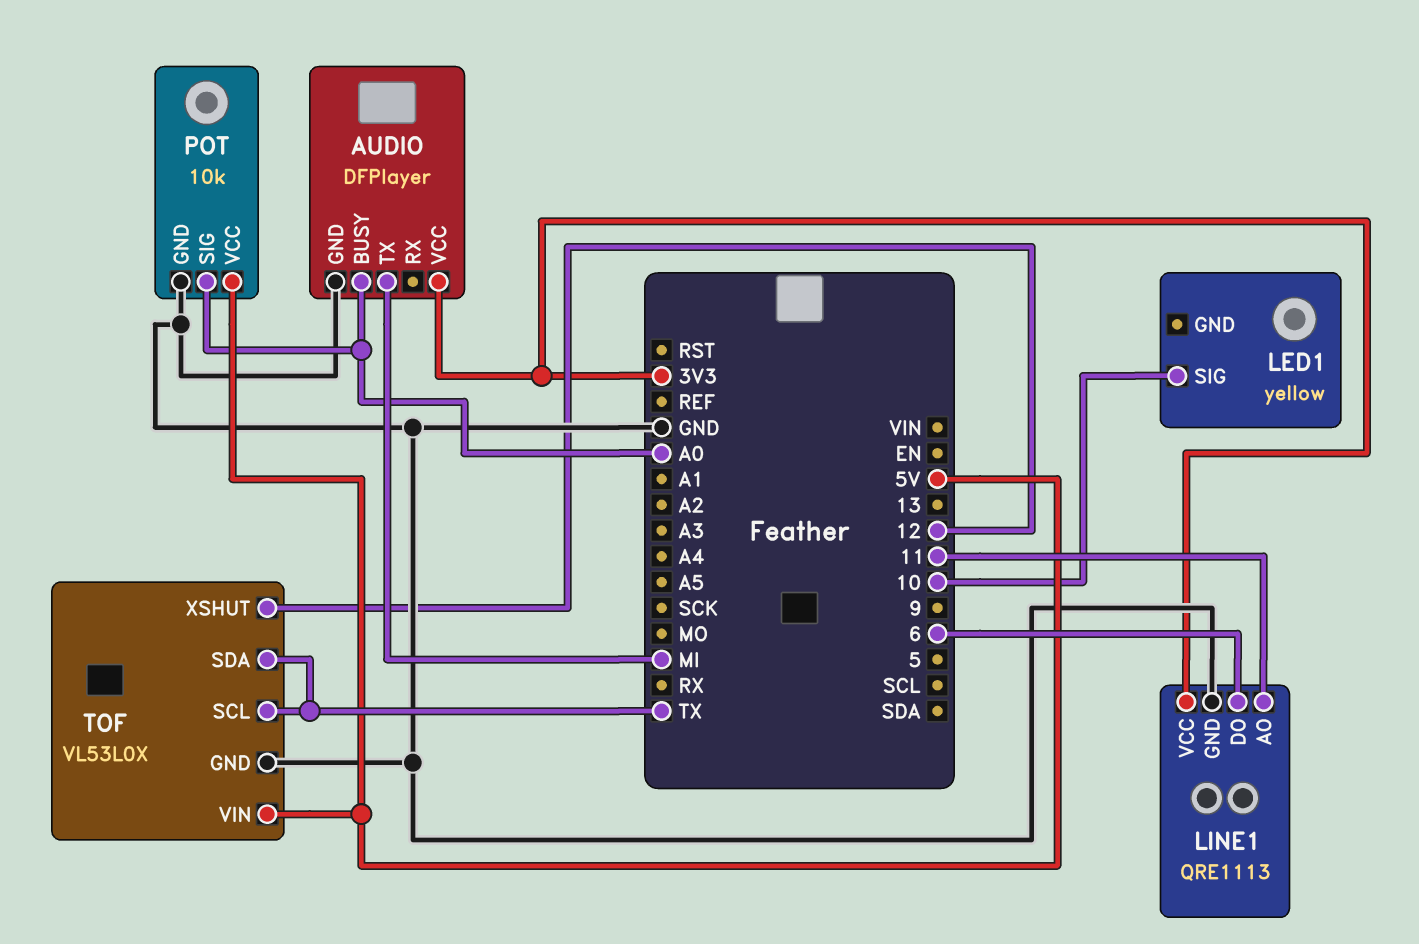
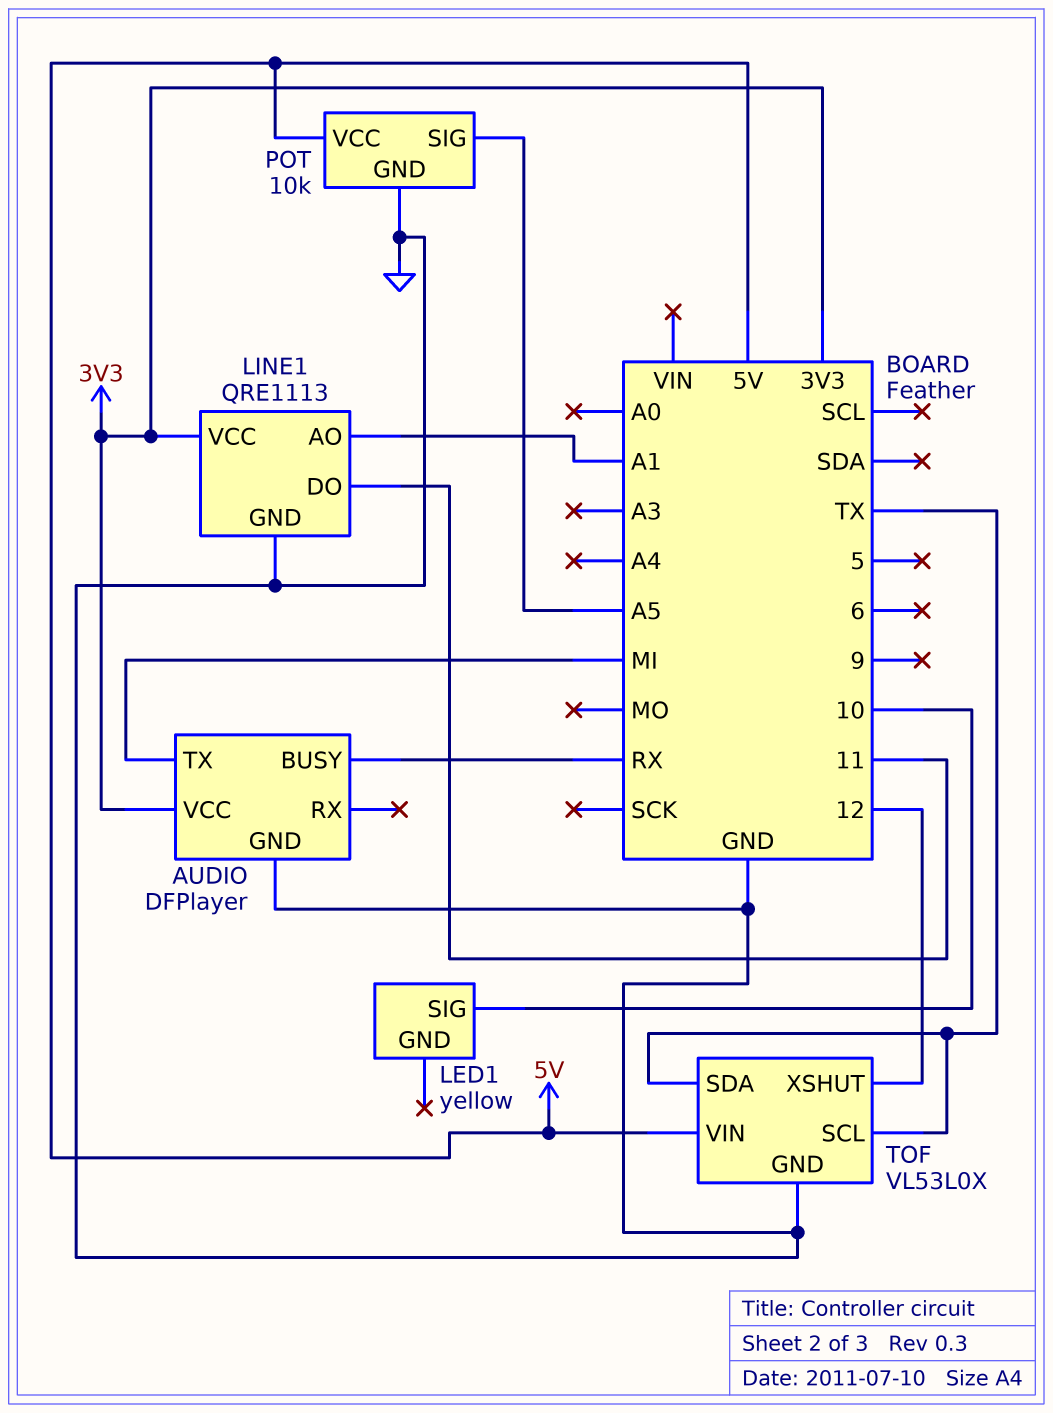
AUDIO pin BUSY: A0 -> RX
LINE1 pin AO: 11 -> A1
LINE1 pin DO: 6 -> 11
POT pin SIG: A0 -> A5

